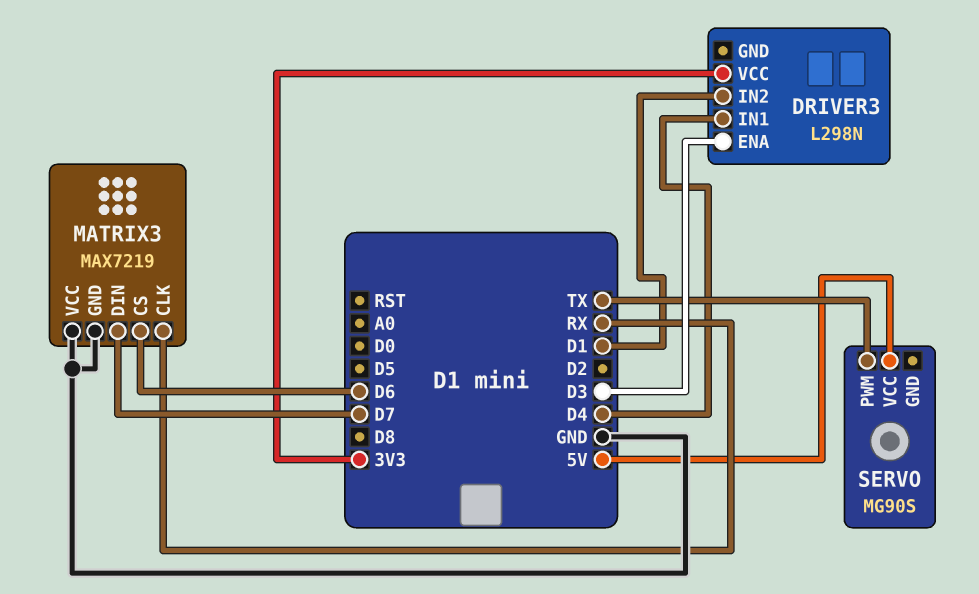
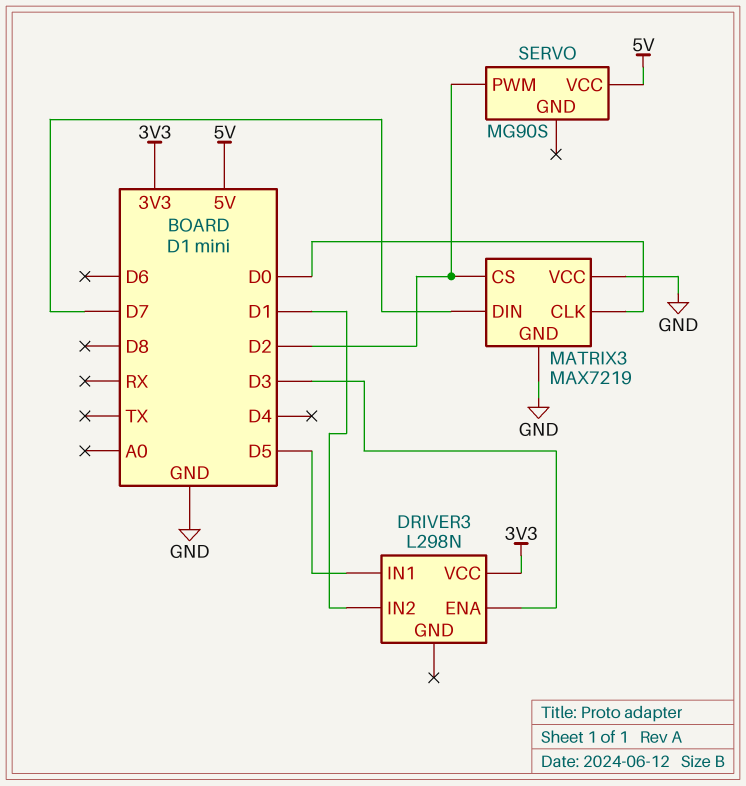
DRIVER3 pin IN1: D4 -> D5
MATRIX3 pin CLK: RX -> D0
MATRIX3 pin CS: D6 -> D2
SERVO pin PWM: TX -> D2

